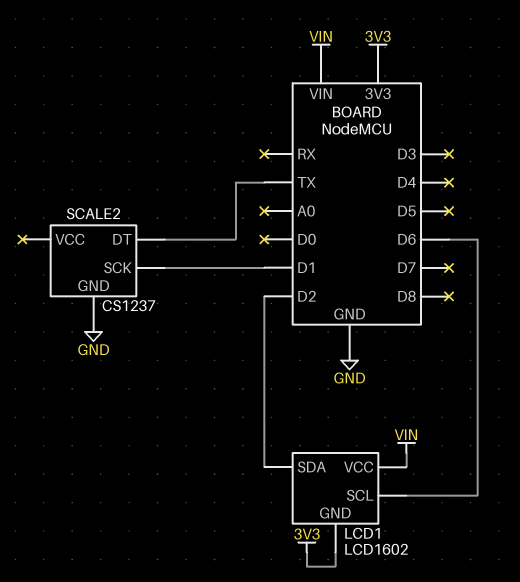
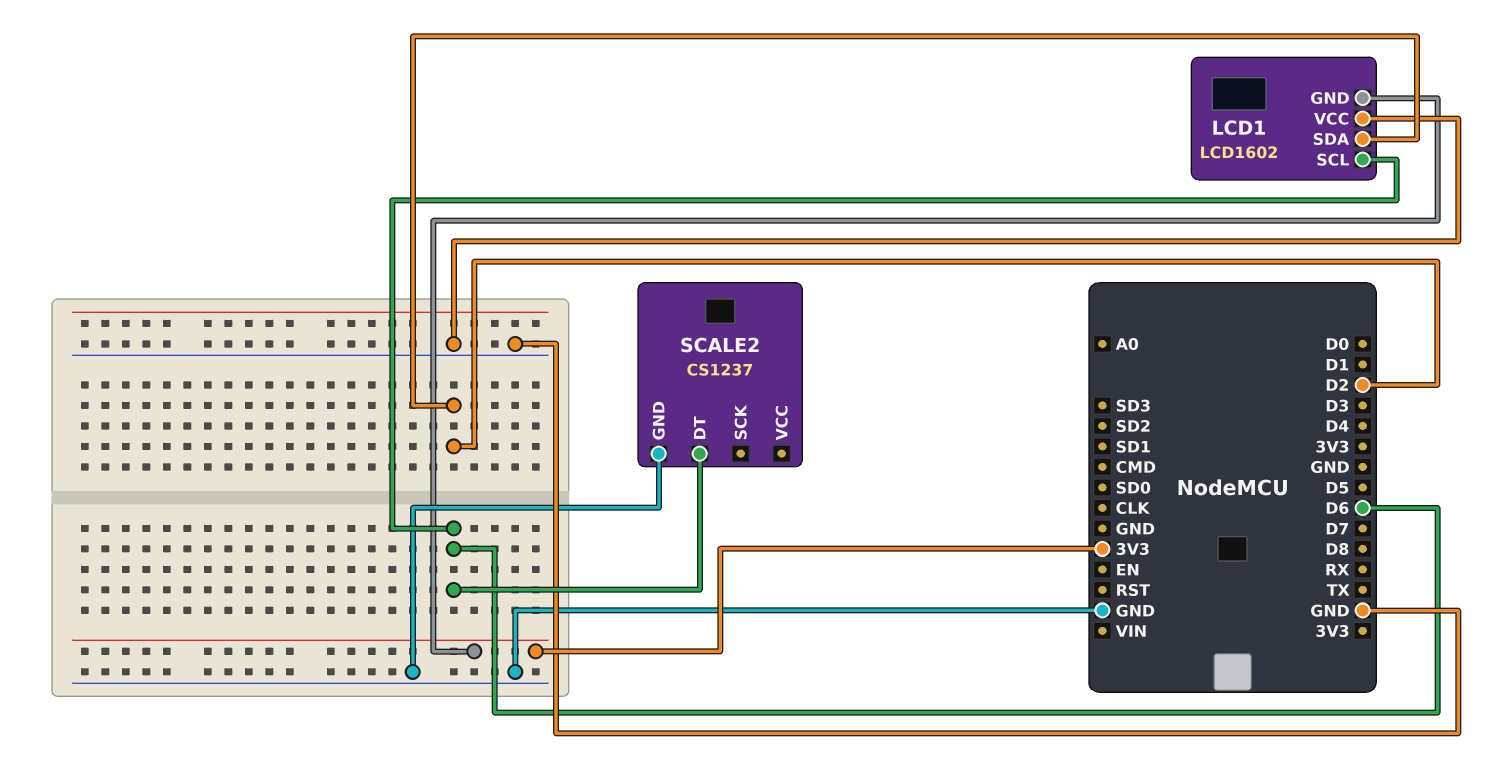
LCD1 pin VCC: VIN -> GND
SCALE2 pin DT: TX -> D6
SCALE2 pin SCK: D1 -> none

